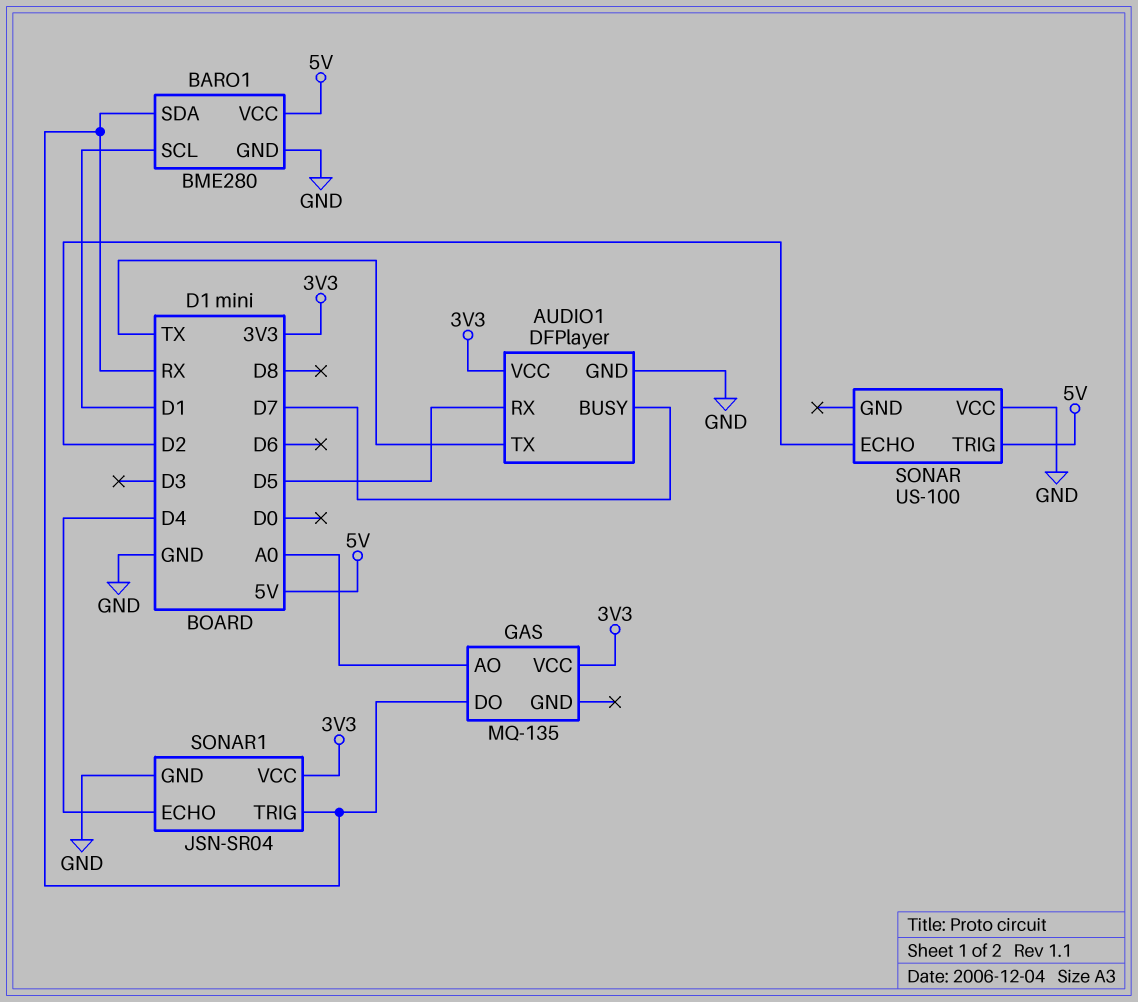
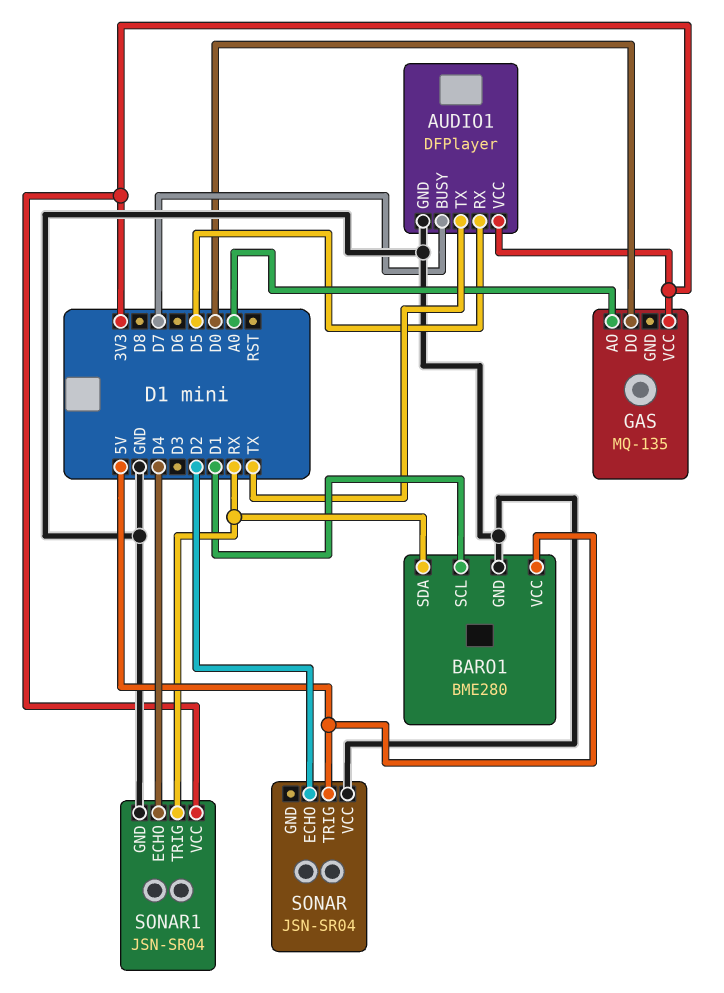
GAS pin DO: RX -> D0
SONAR: US-100 -> JSN-SR04

